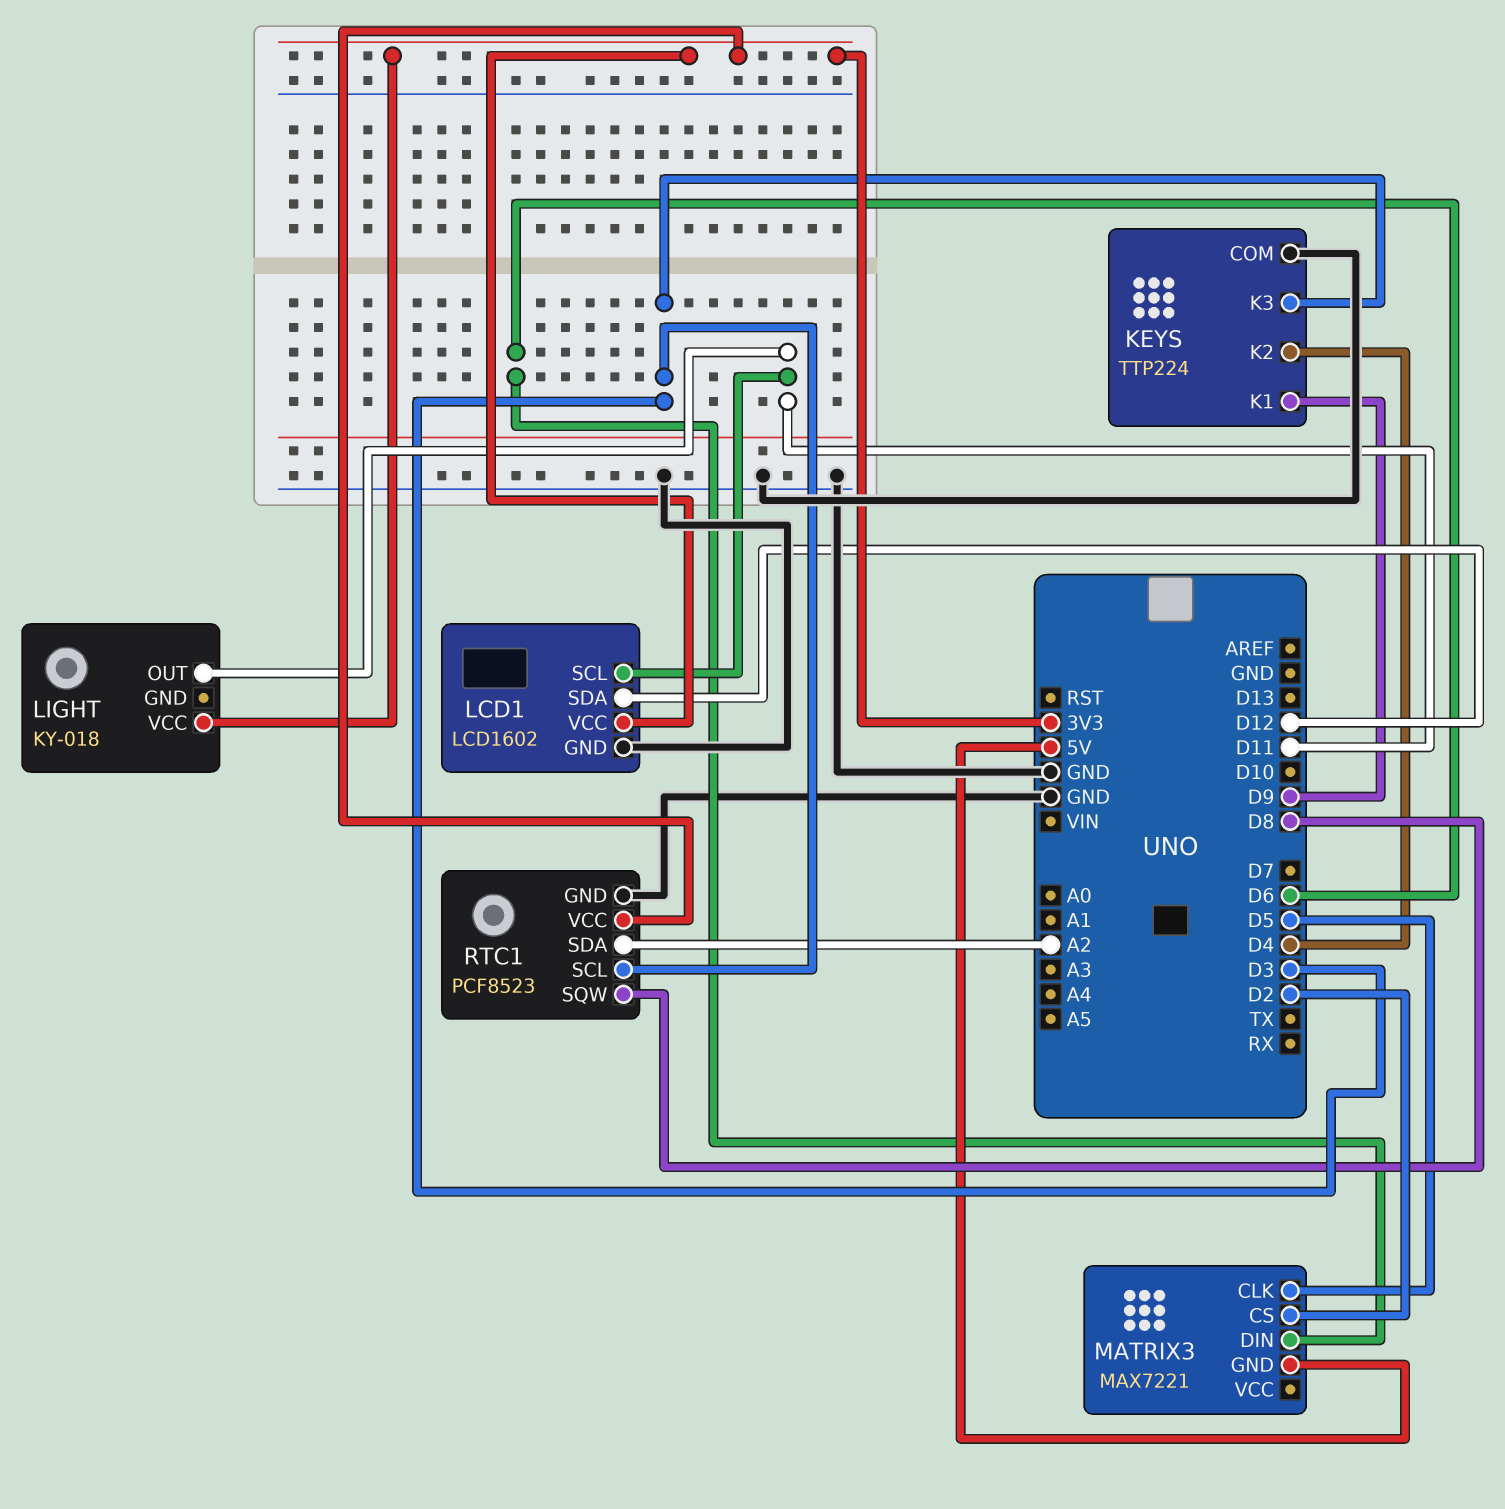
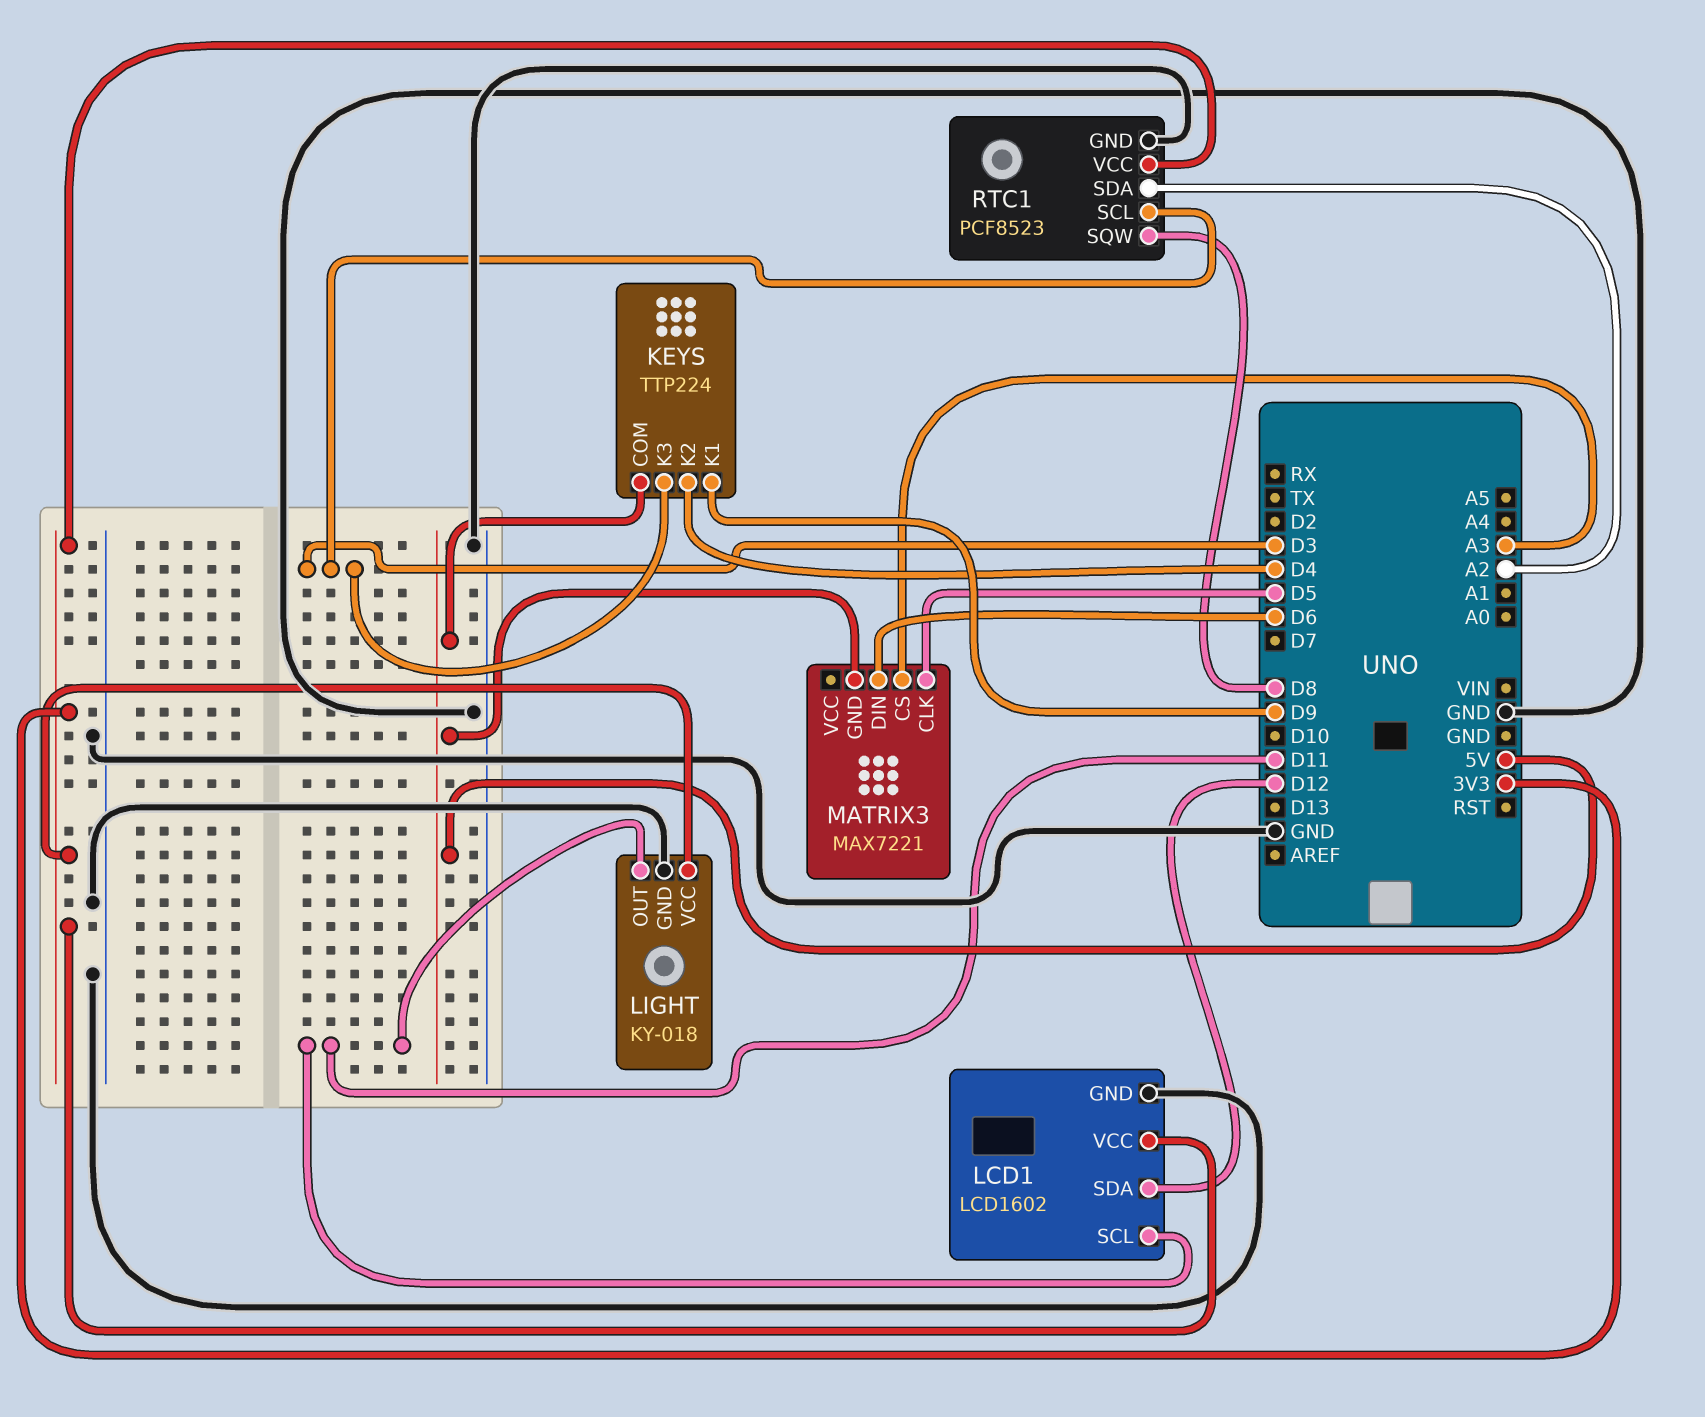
KEYS pin COM: GND -> 5V
LIGHT pin GND: none -> GND
MATRIX3 pin CS: D2 -> A3

